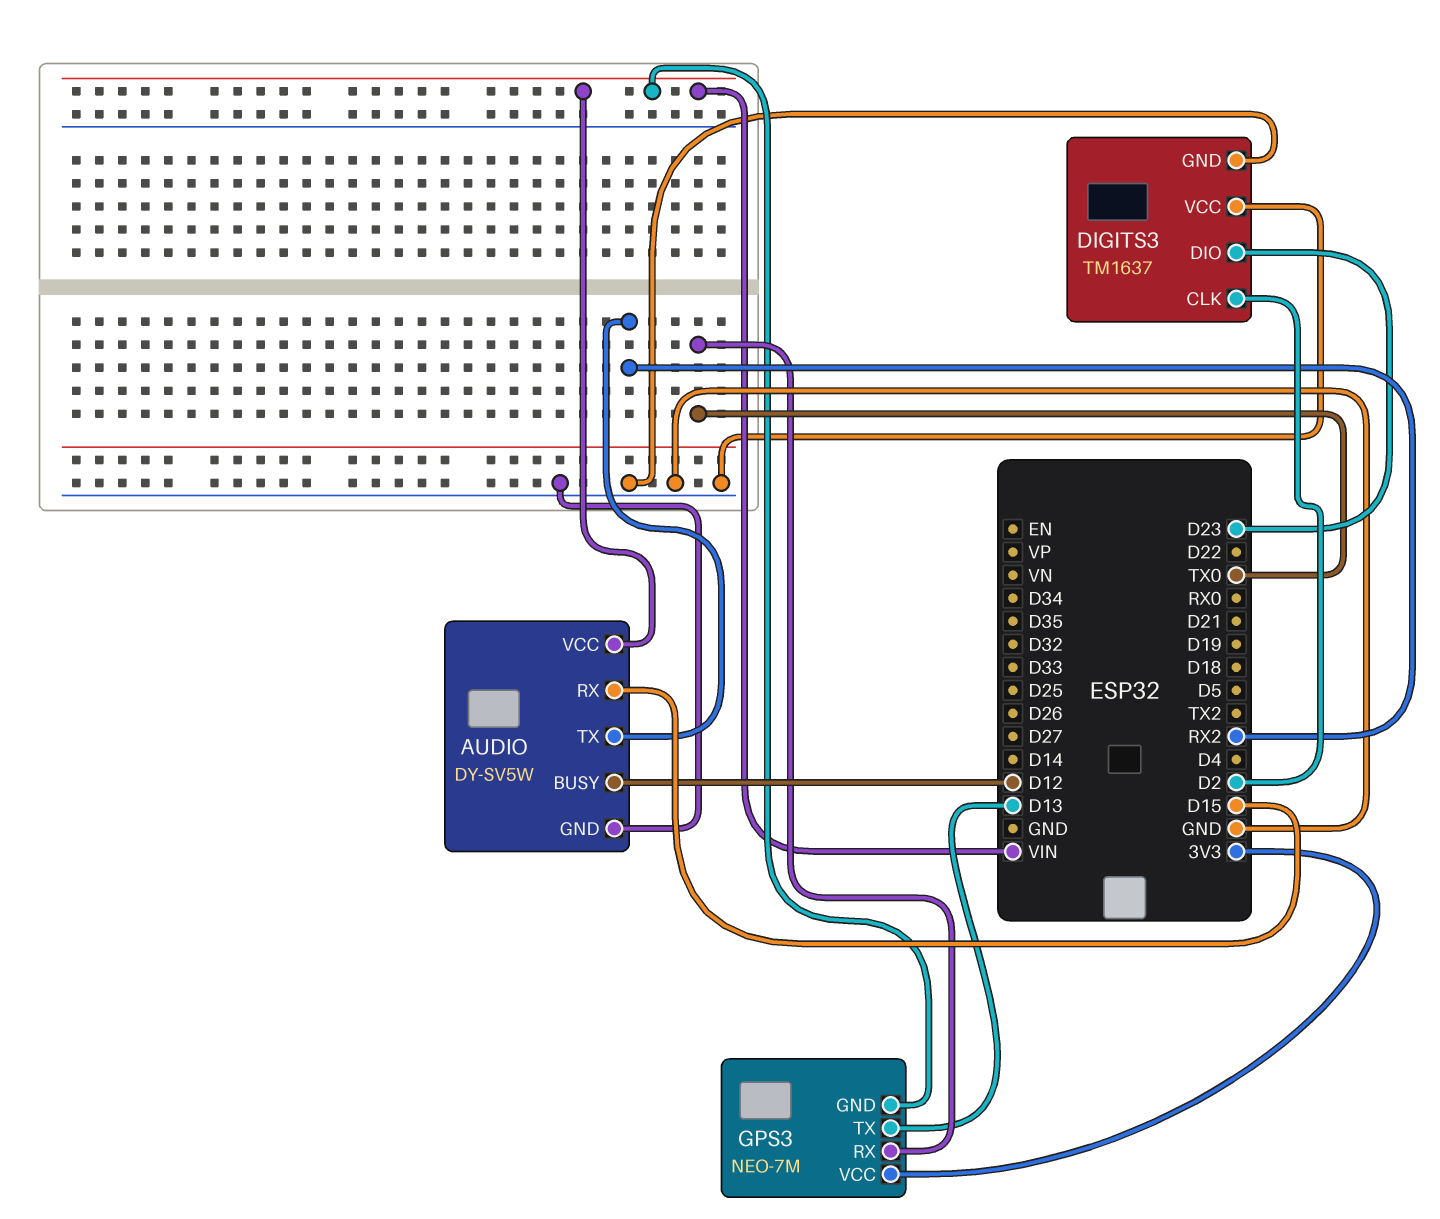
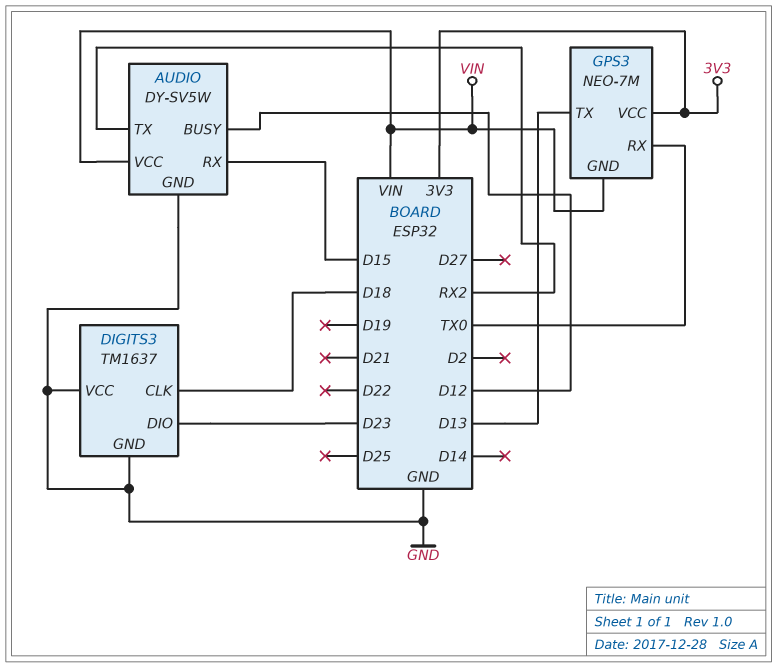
DIGITS3 pin CLK: D2 -> D18

